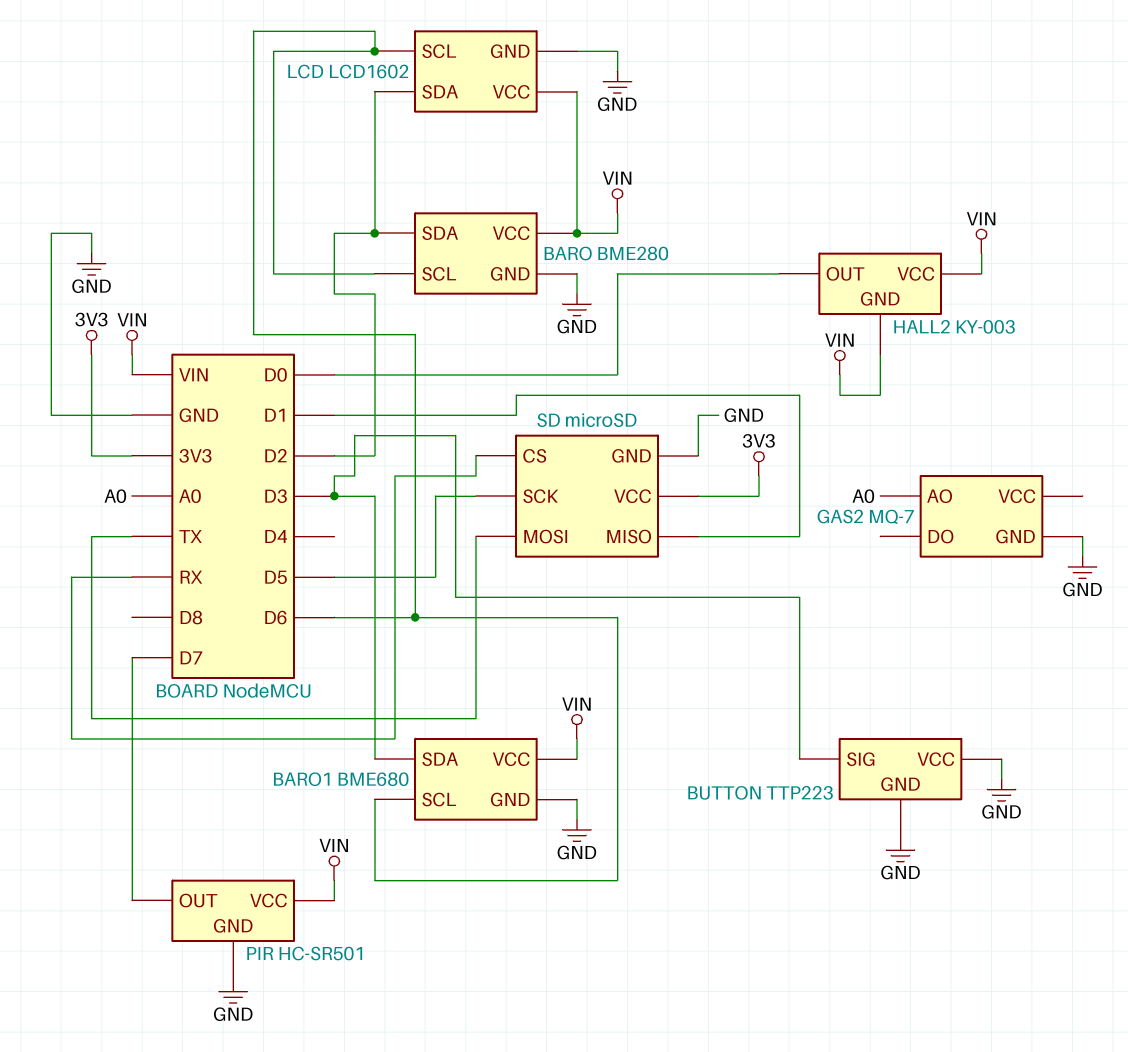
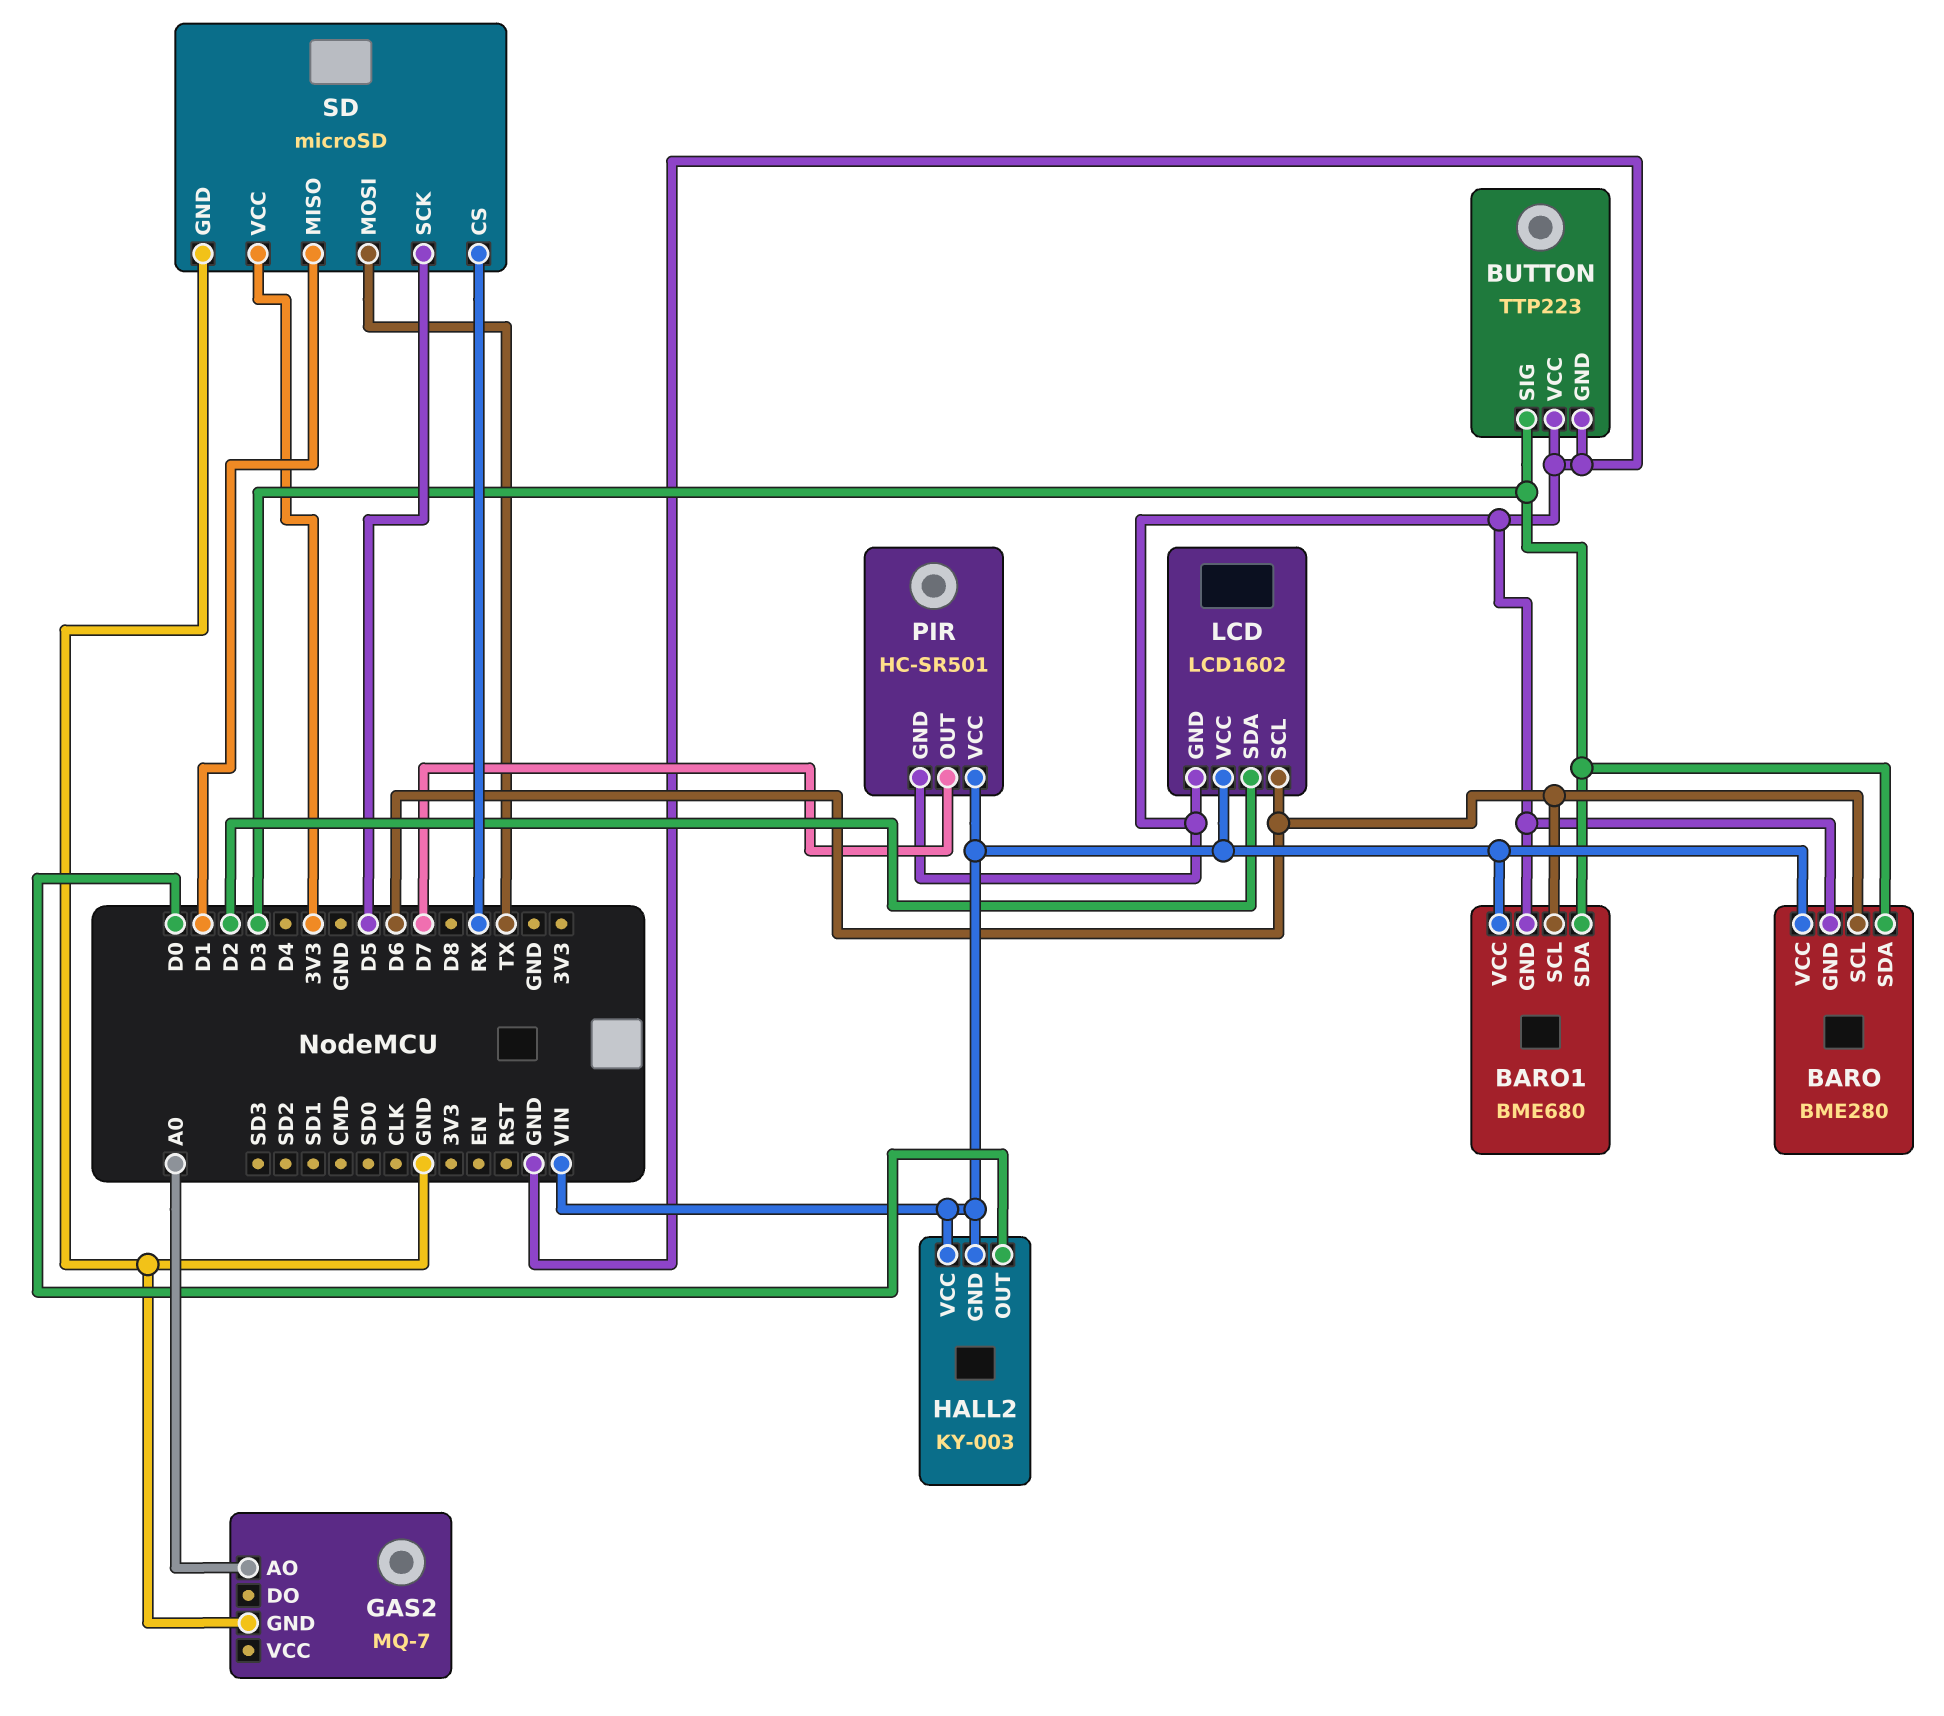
BARO pin SDA: D2 -> D3

